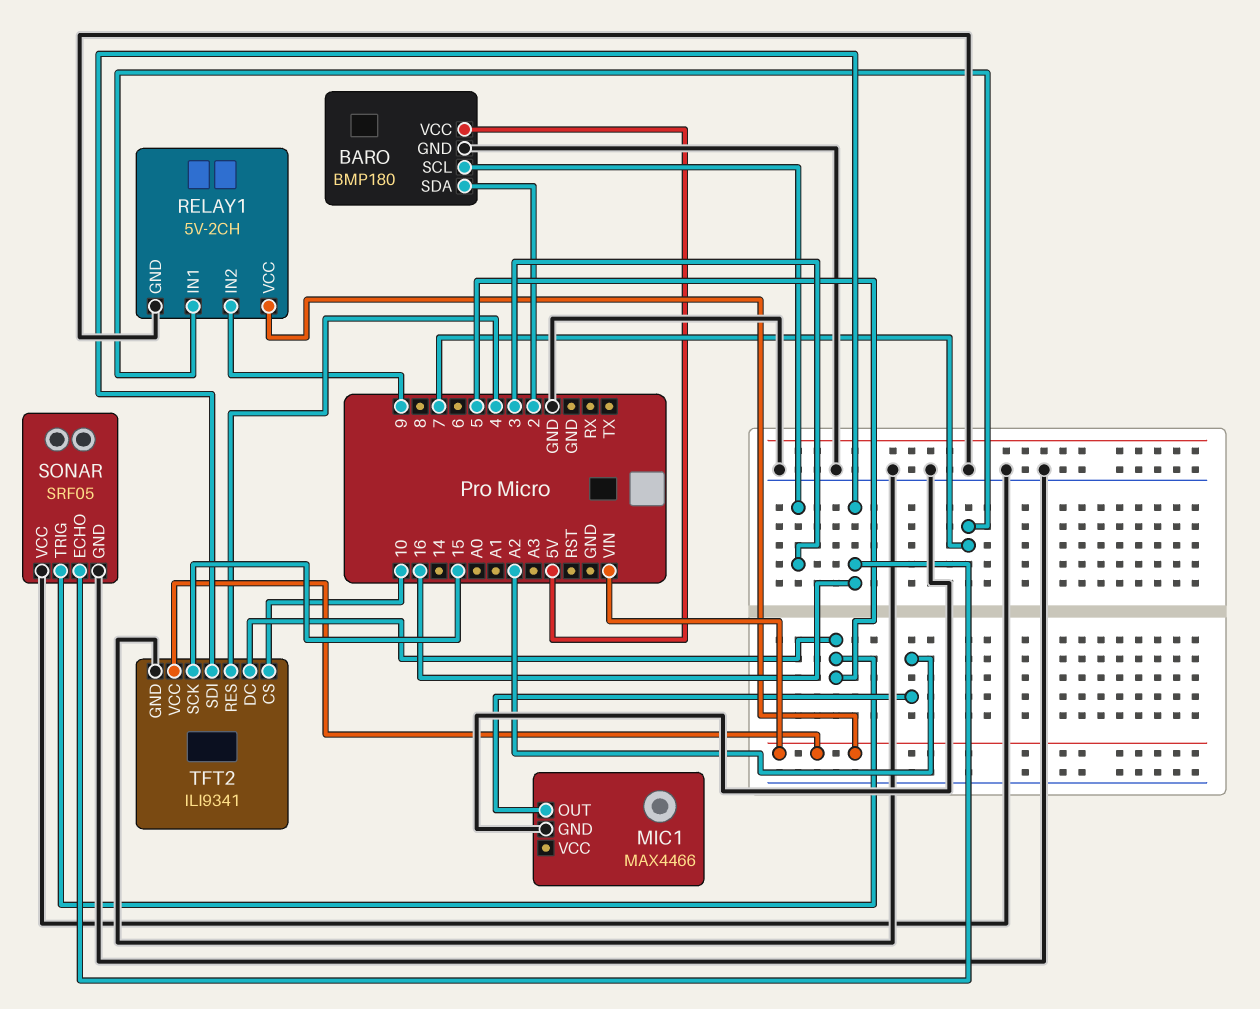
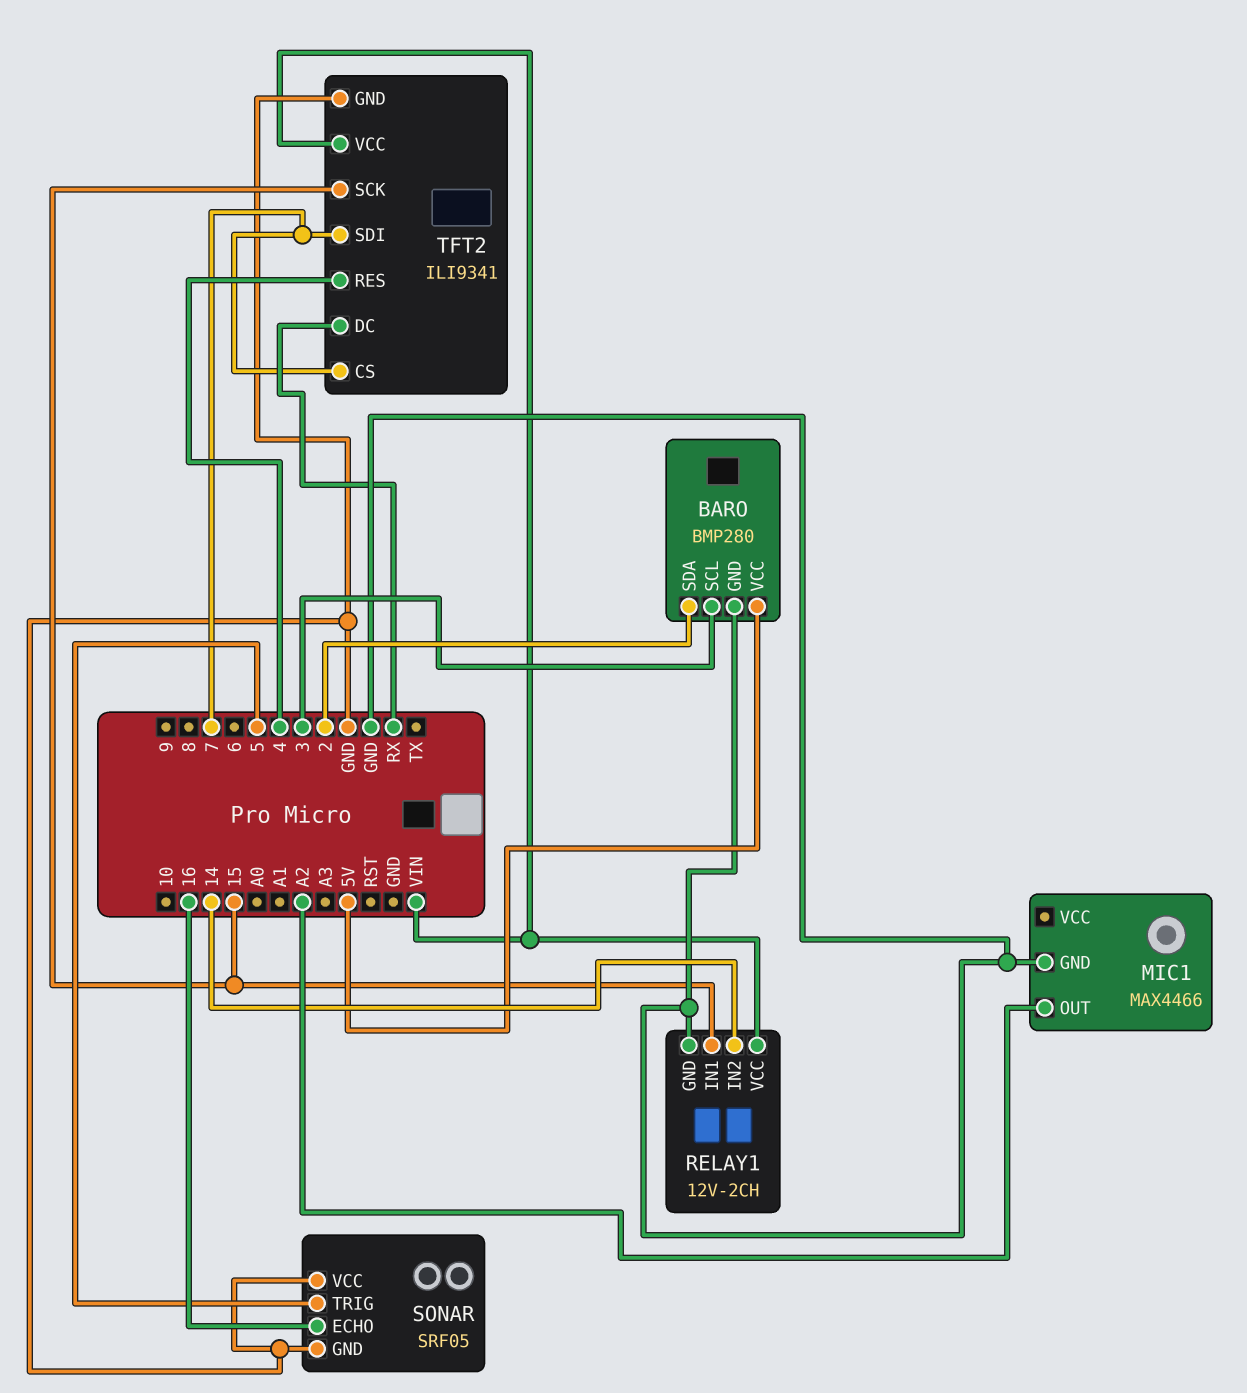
BARO: BMP180 -> BMP280
RELAY1: 5V-2CH -> 12V-2CH
RELAY1 pin IN1: 7 -> 15
RELAY1 pin IN2: 9 -> 14
TFT2 pin CS: 10 -> 7
TFT2 pin DC: 5 -> RX
TFT2 pin SDI: 16 -> 7

